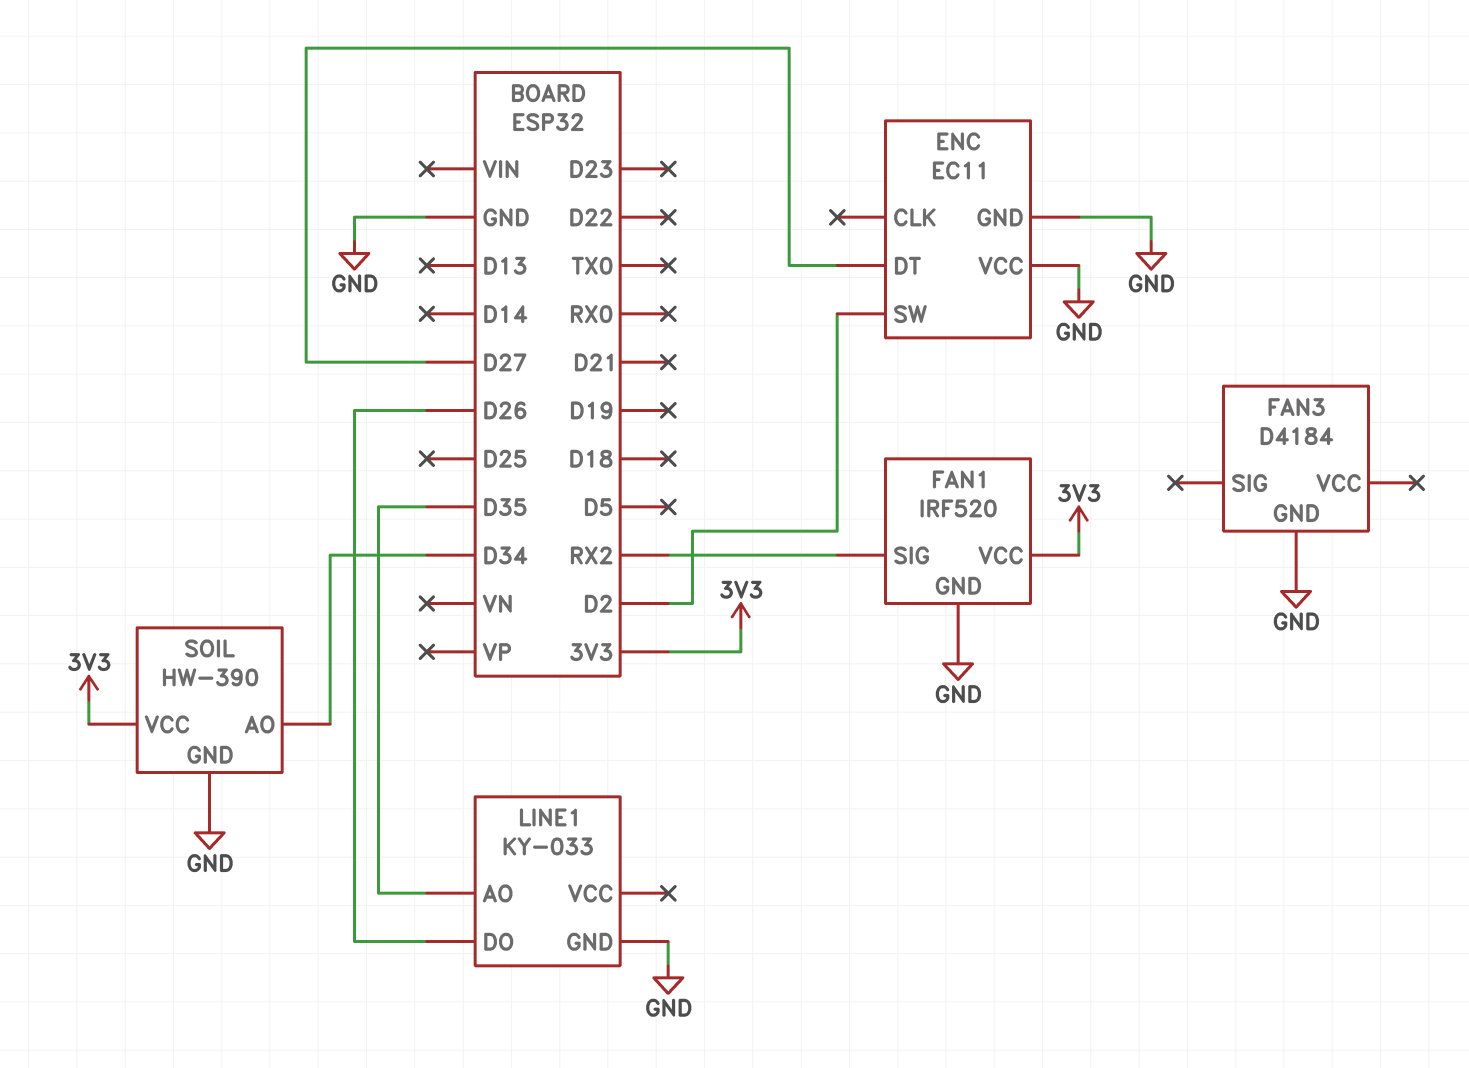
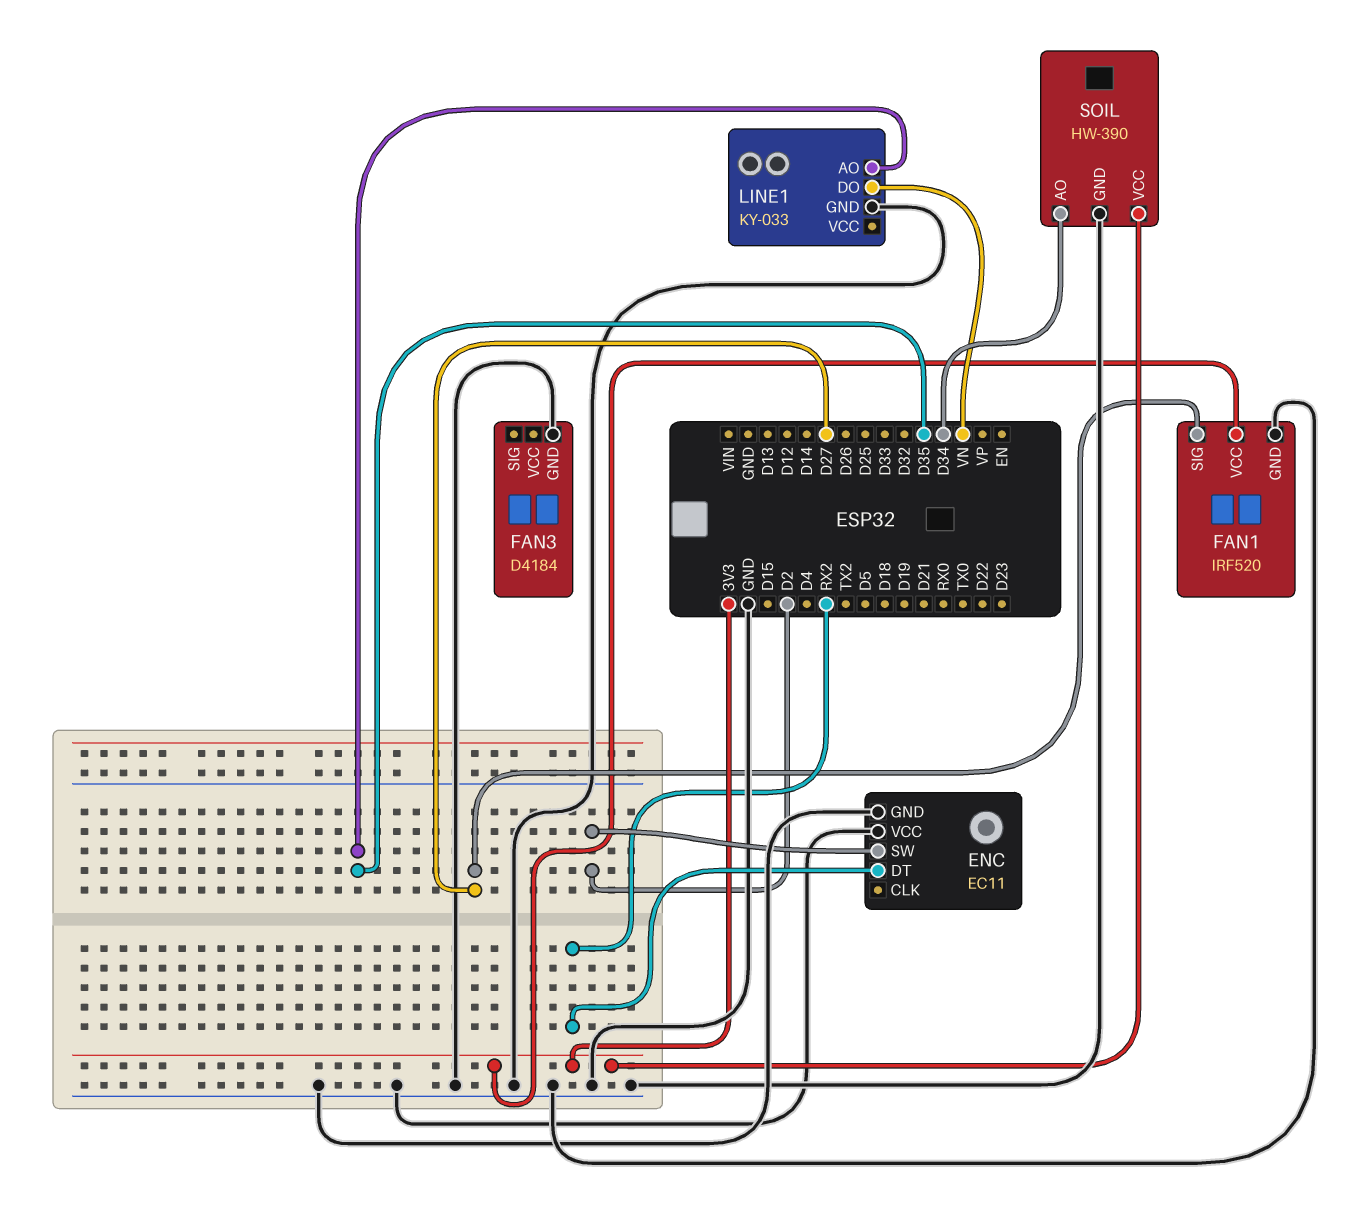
ENC pin DT: D27 -> RX2
FAN1 pin SIG: RX2 -> D27
LINE1 pin DO: D26 -> VN

